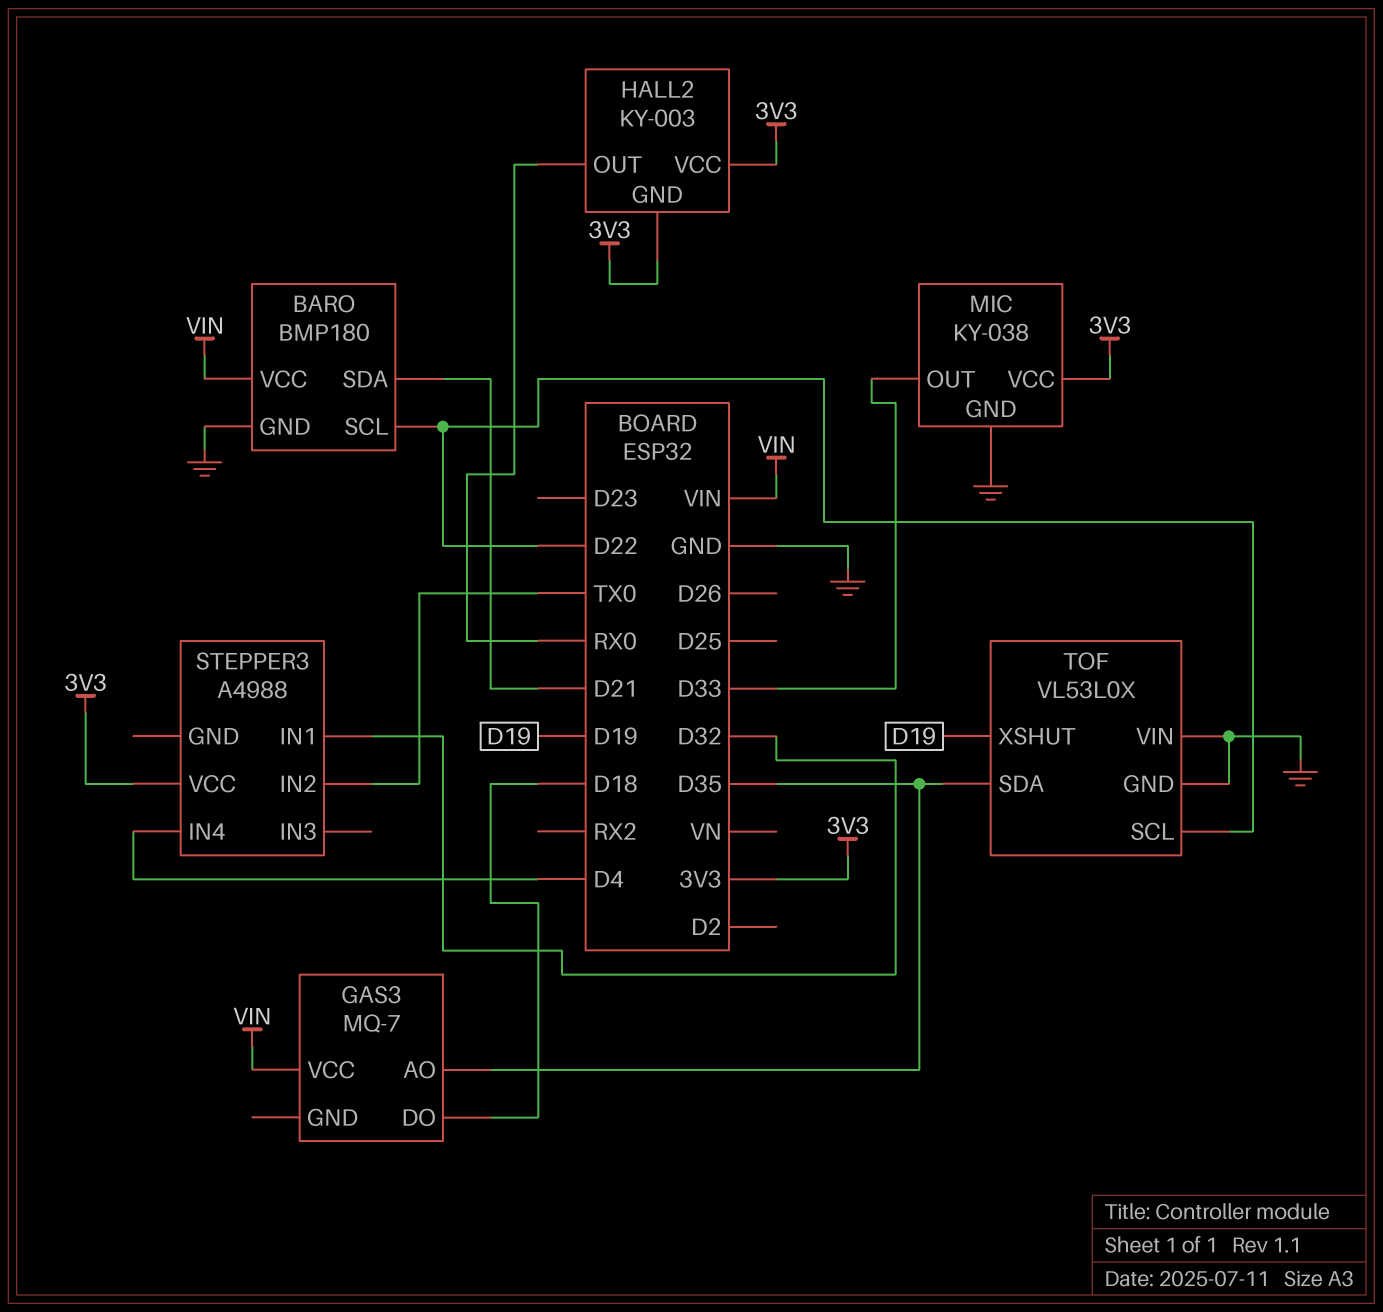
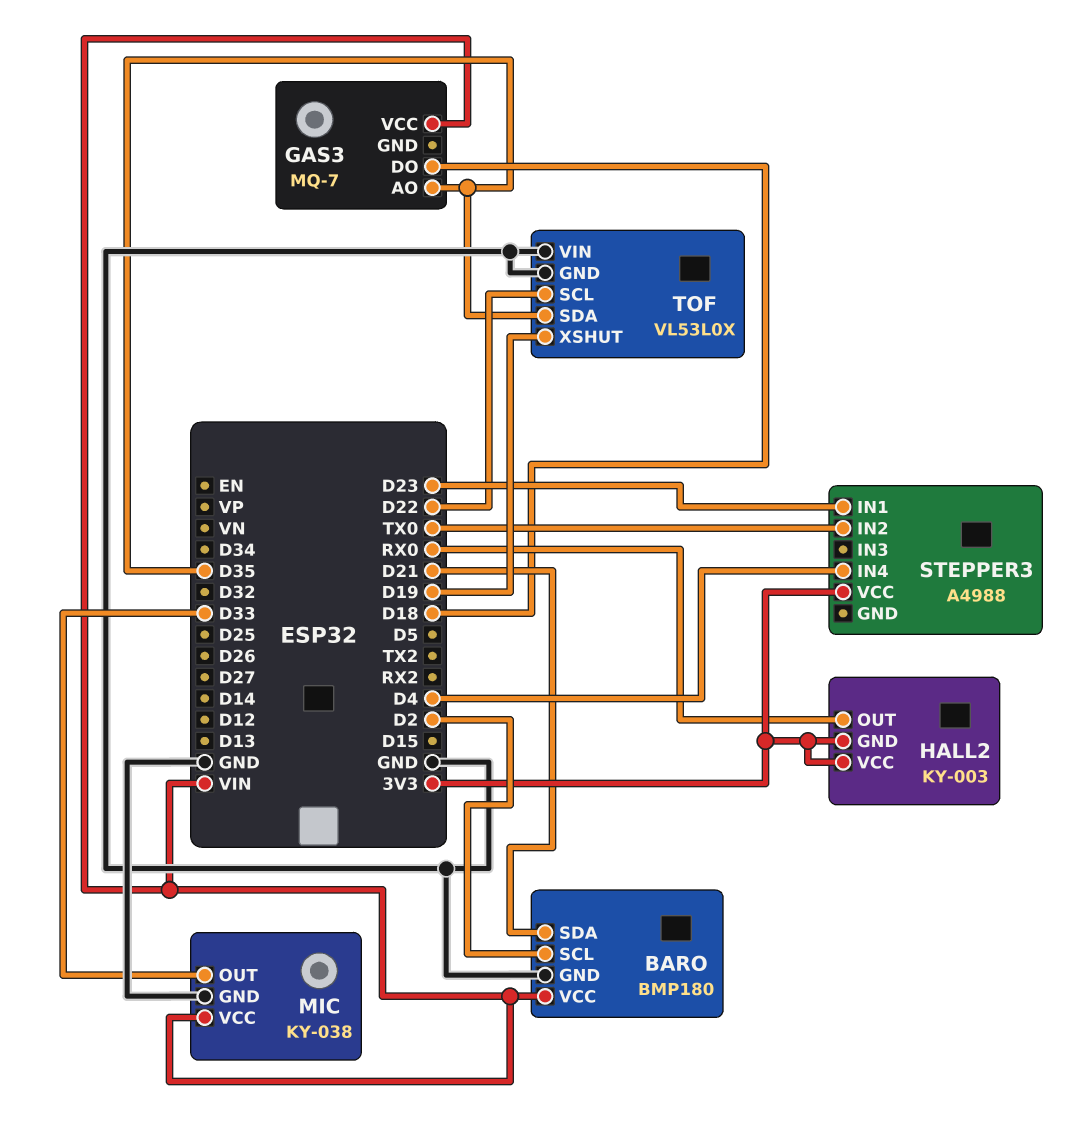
BARO pin SCL: D22 -> D2
MIC pin VCC: 3V3 -> VIN
STEPPER3 pin IN1: D32 -> D23

